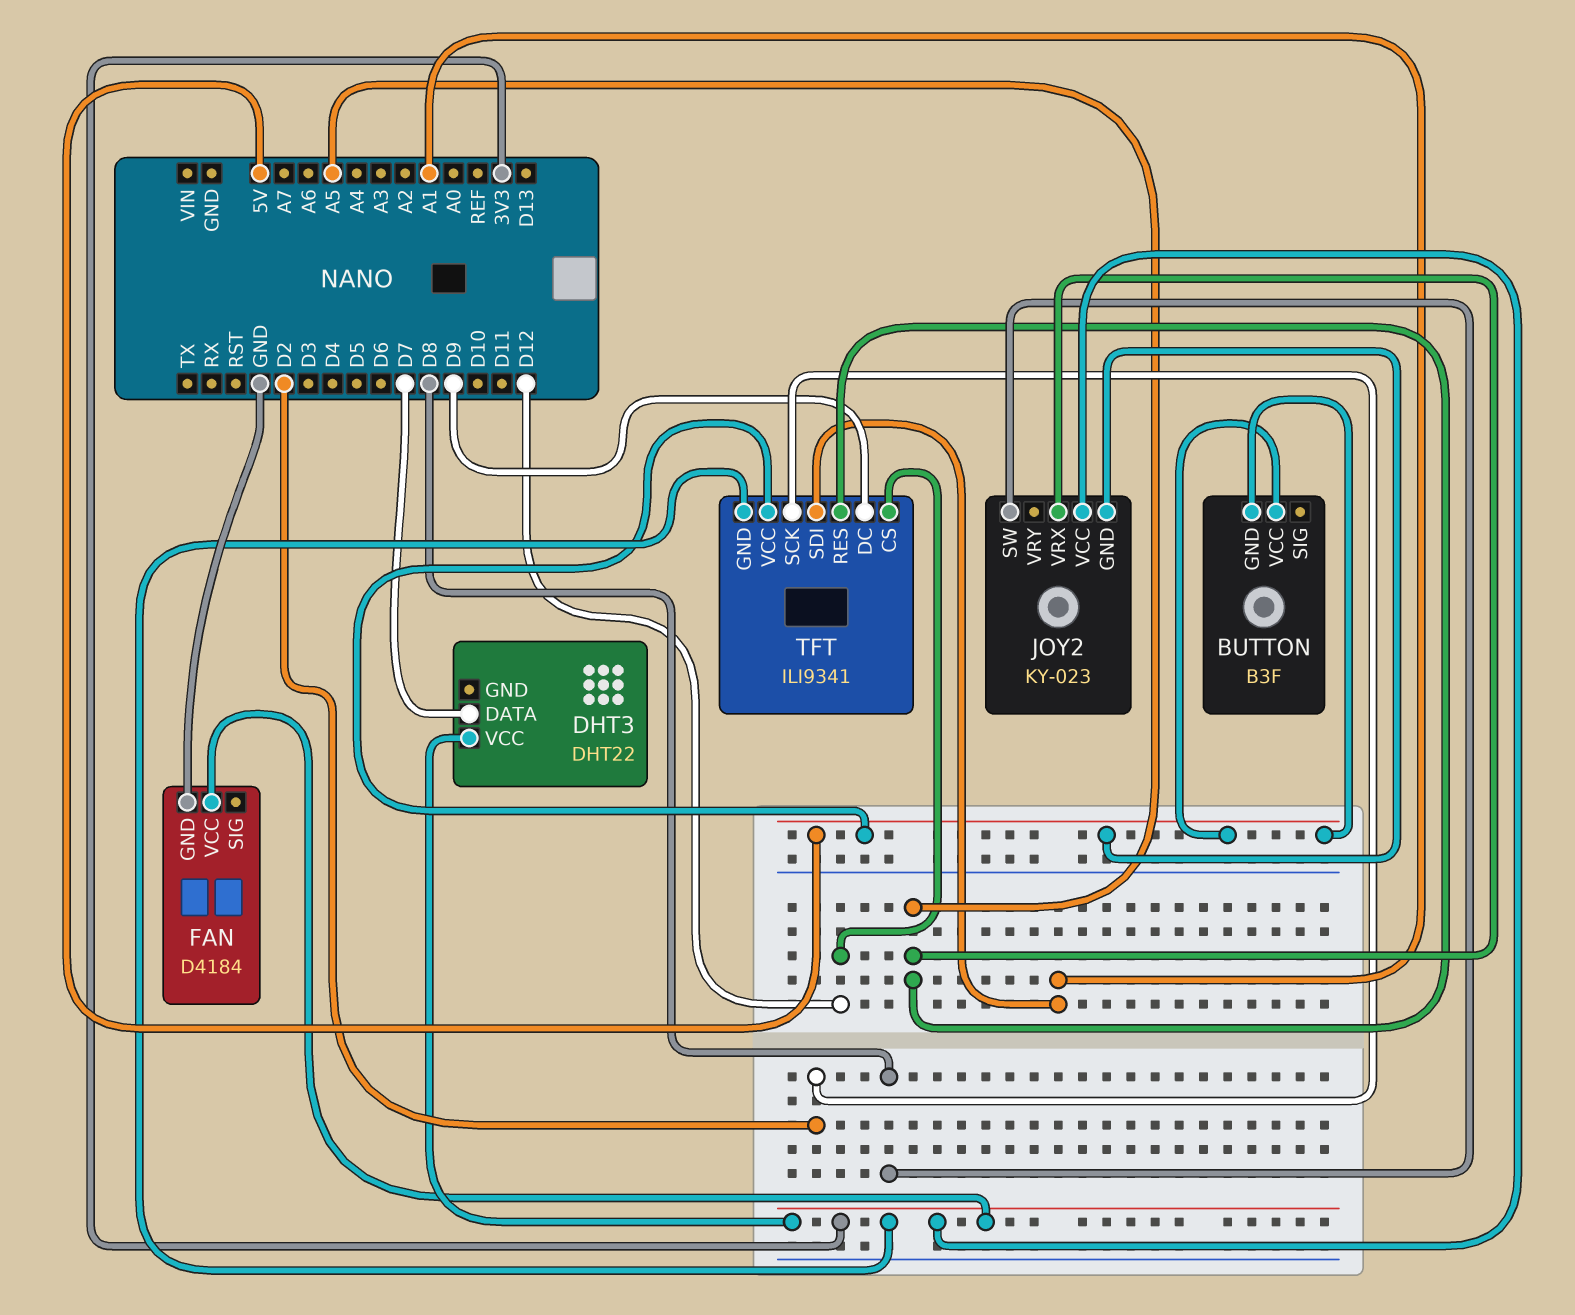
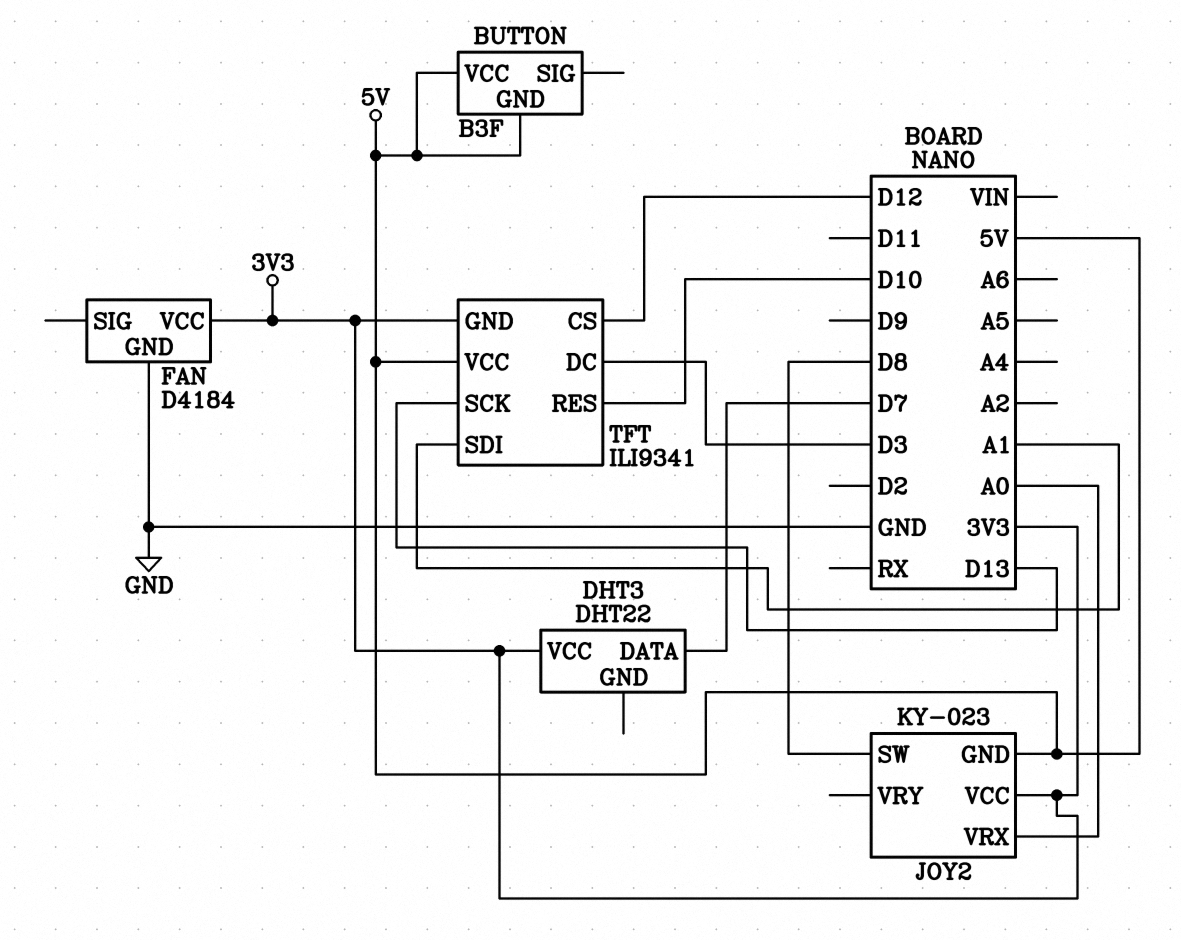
JOY2 pin VRX: A5 -> A0
TFT pin DC: D9 -> D3
TFT pin RES: A5 -> D10
TFT pin SCK: D2 -> D13

